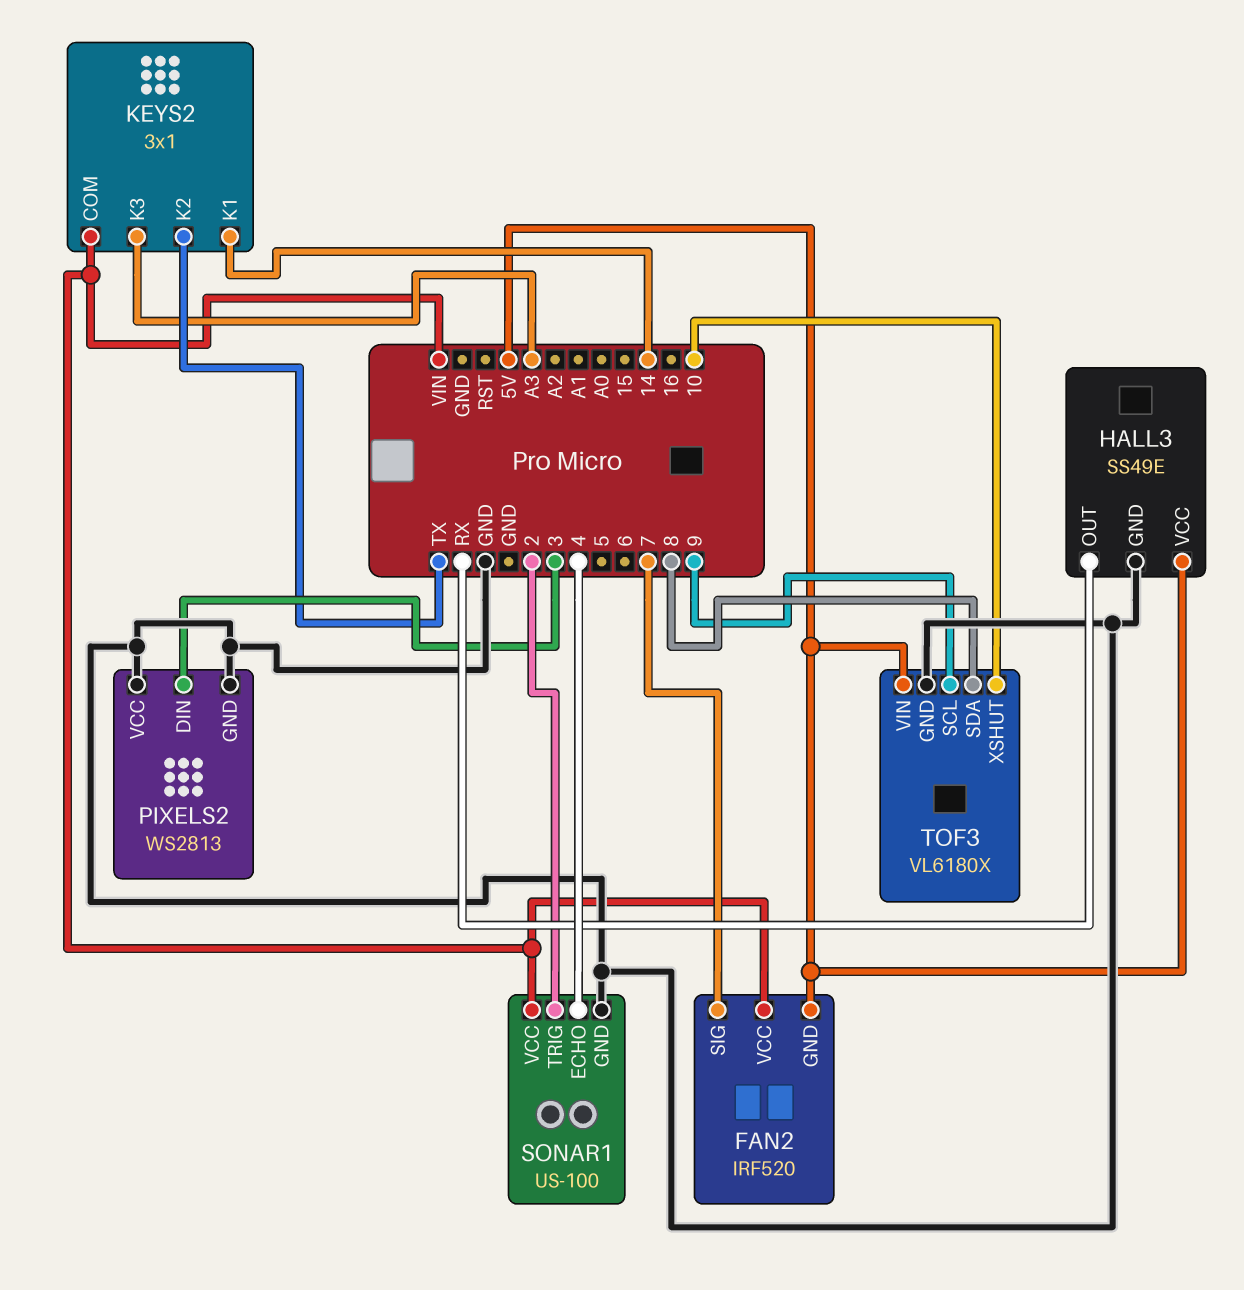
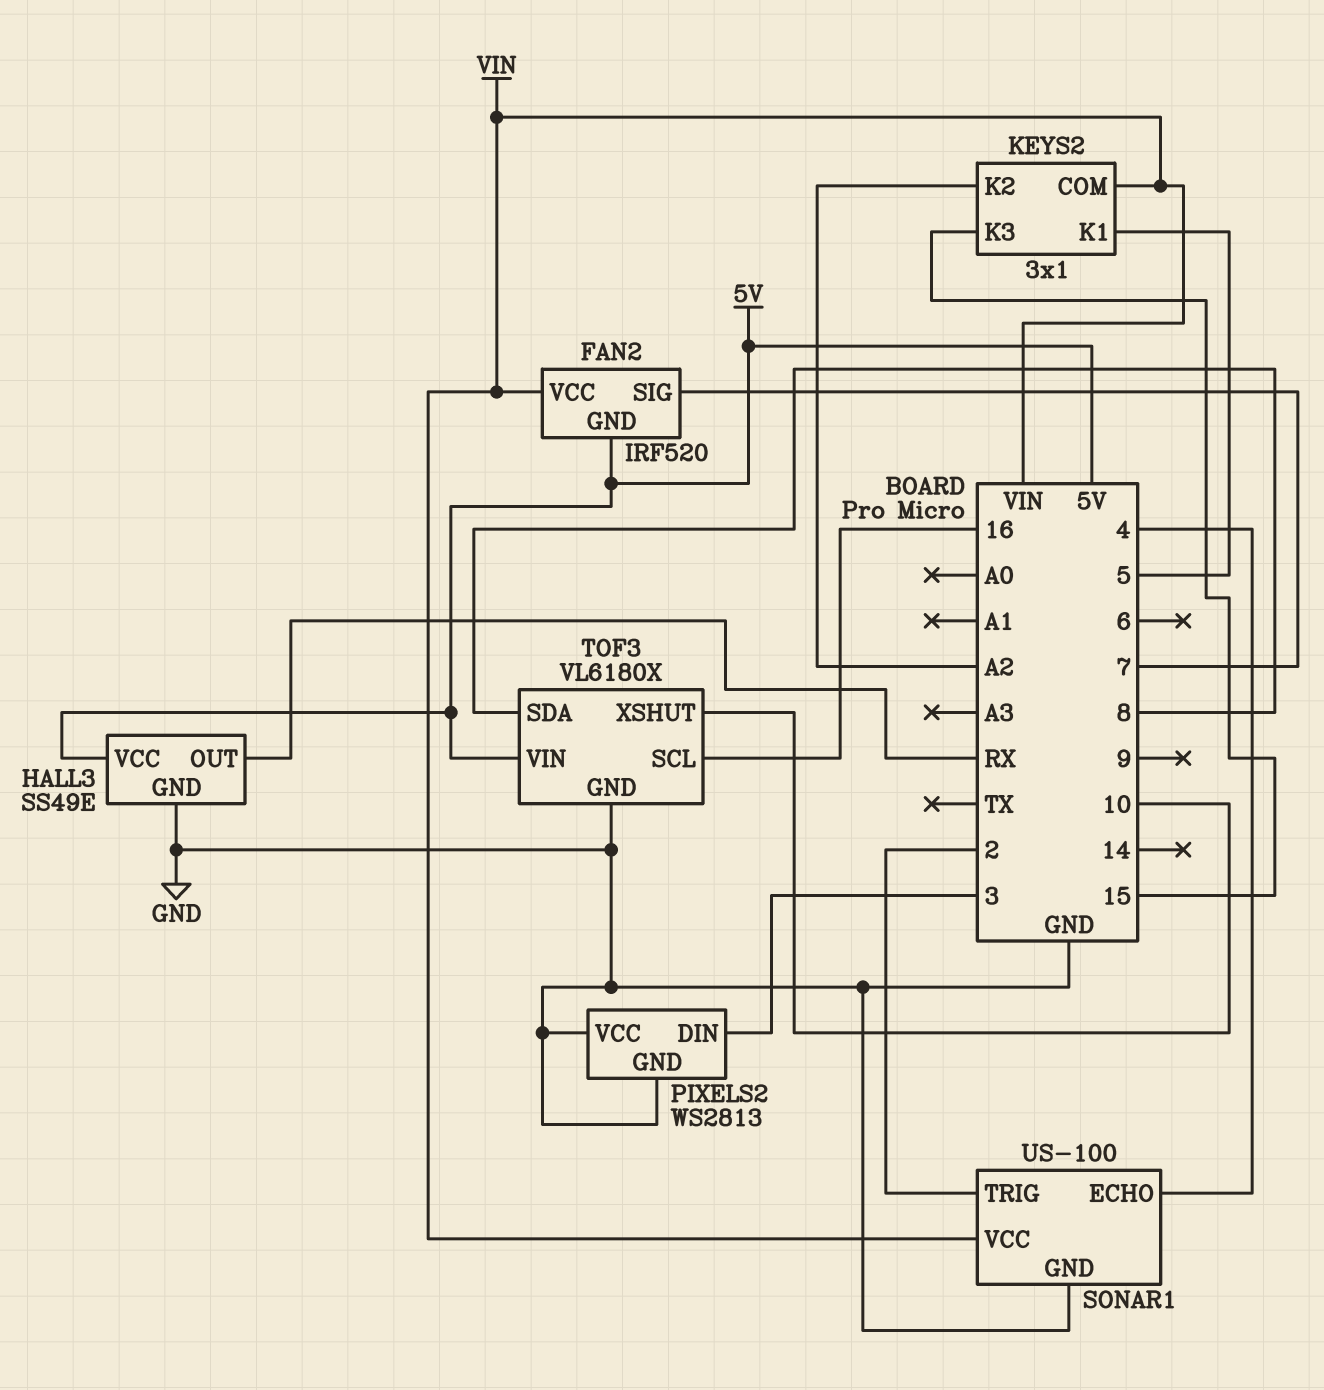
KEYS2 pin K1: 14 -> 5
KEYS2 pin K2: TX -> A2
KEYS2 pin K3: A3 -> 15
TOF3 pin SCL: 9 -> 16

